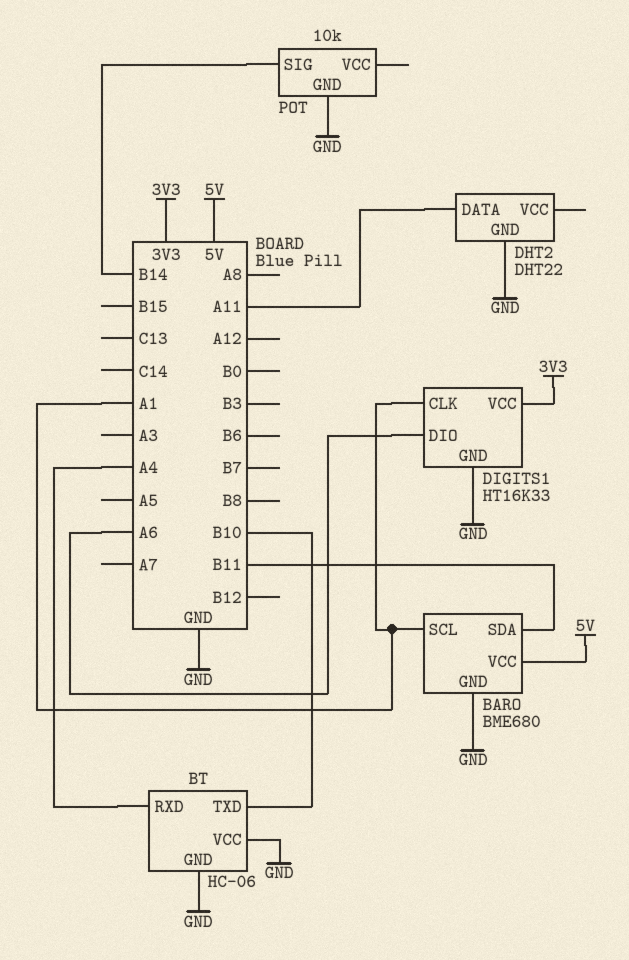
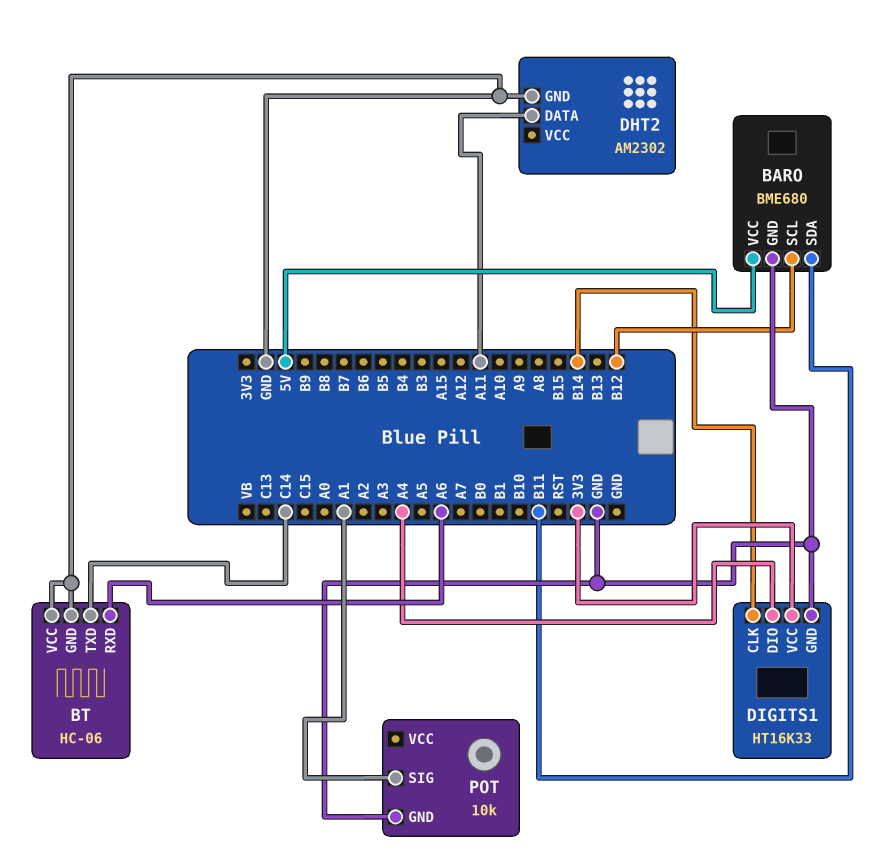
BARO pin SCL: A1 -> B12
BT pin RXD: A4 -> A6
BT pin TXD: B10 -> C14
DHT2: DHT22 -> AM2302
DIGITS1 pin CLK: A1 -> B14
DIGITS1 pin DIO: A6 -> A4
POT pin SIG: B14 -> A1

